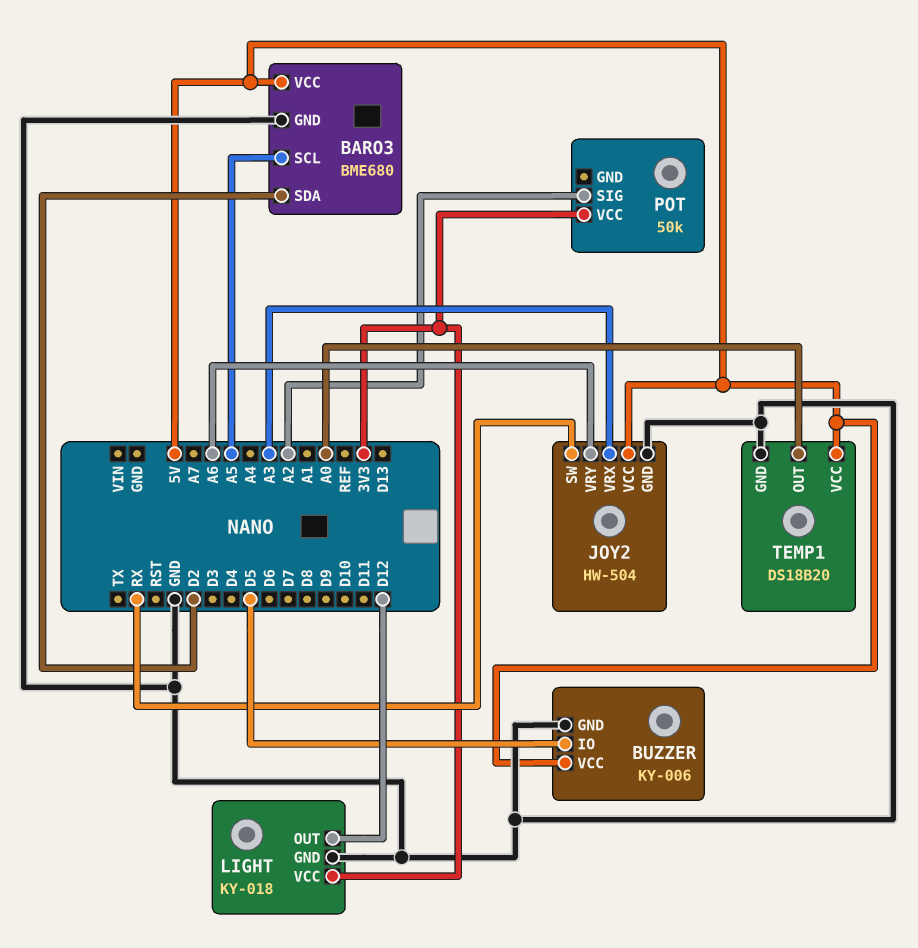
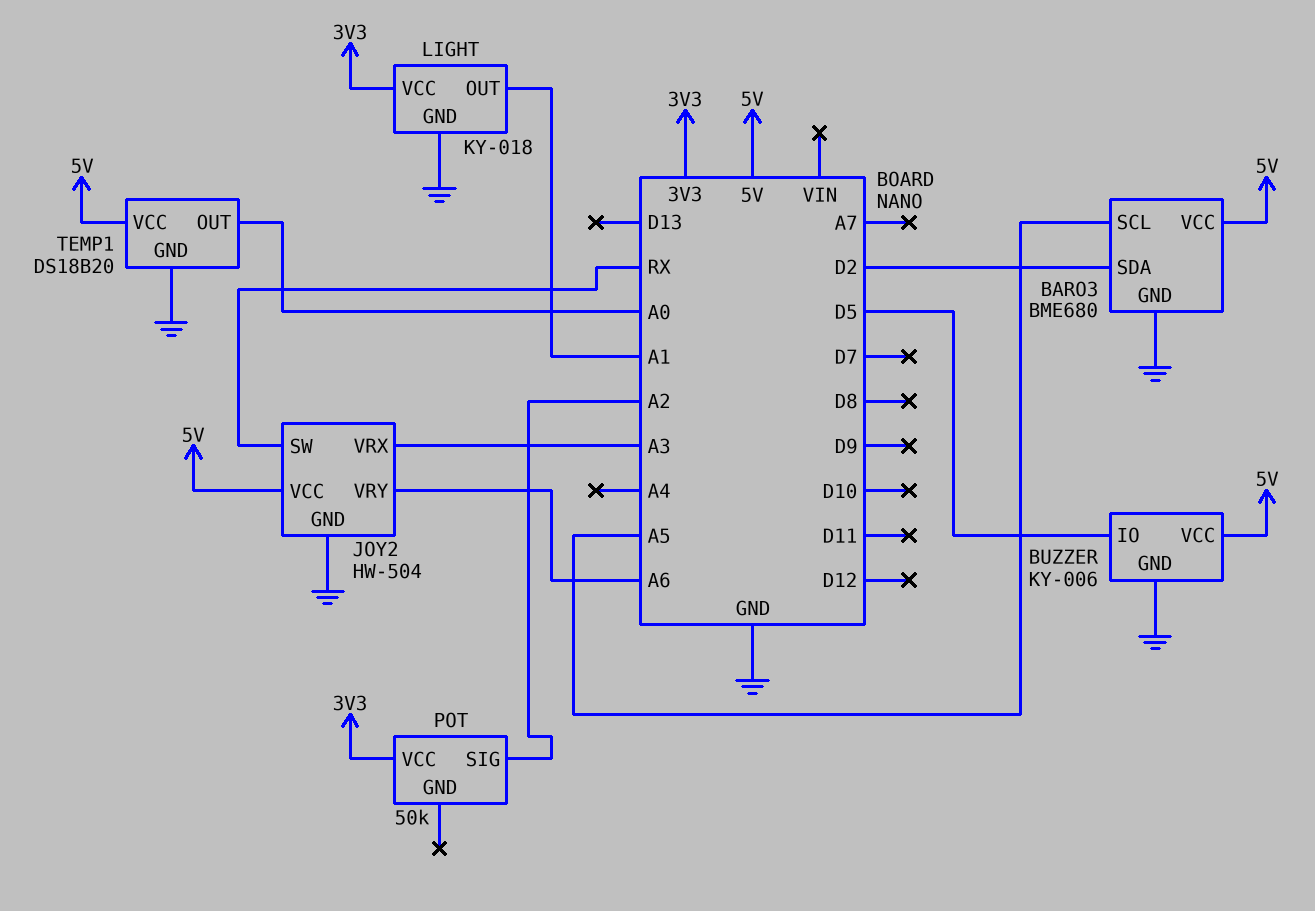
LIGHT pin OUT: D12 -> A1

